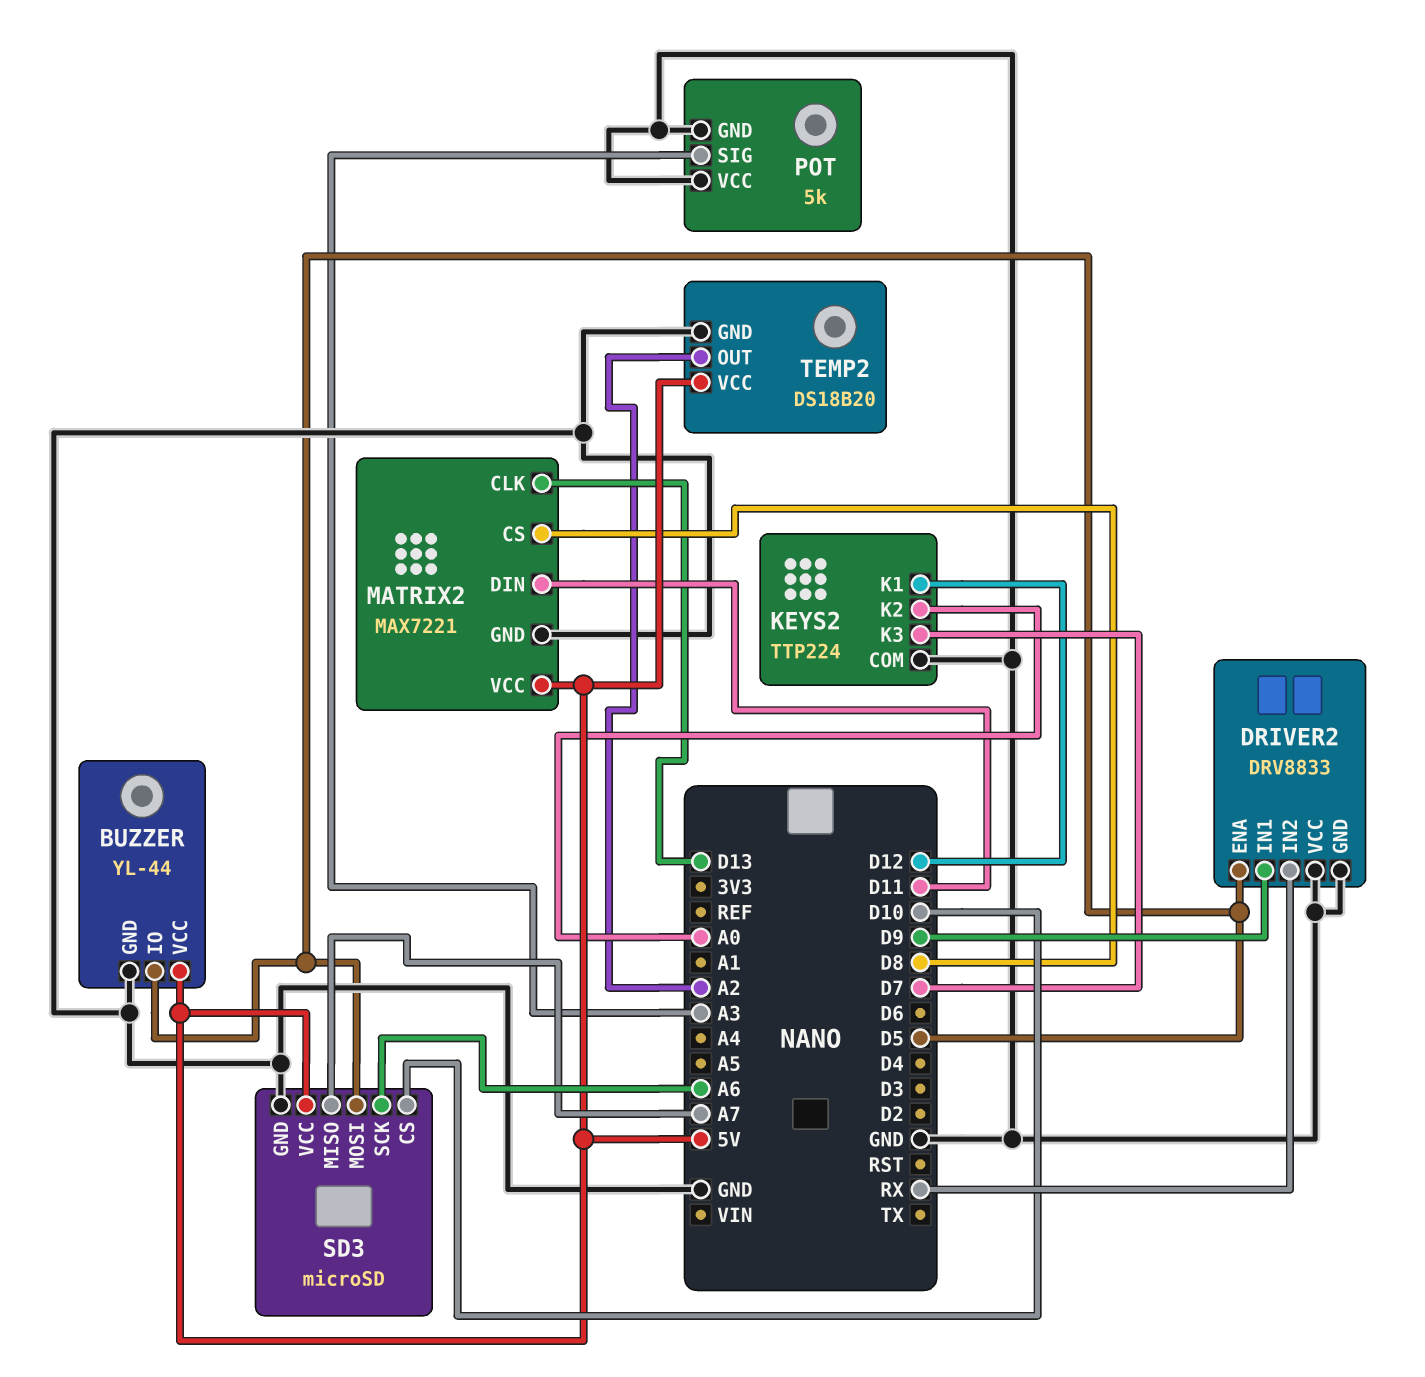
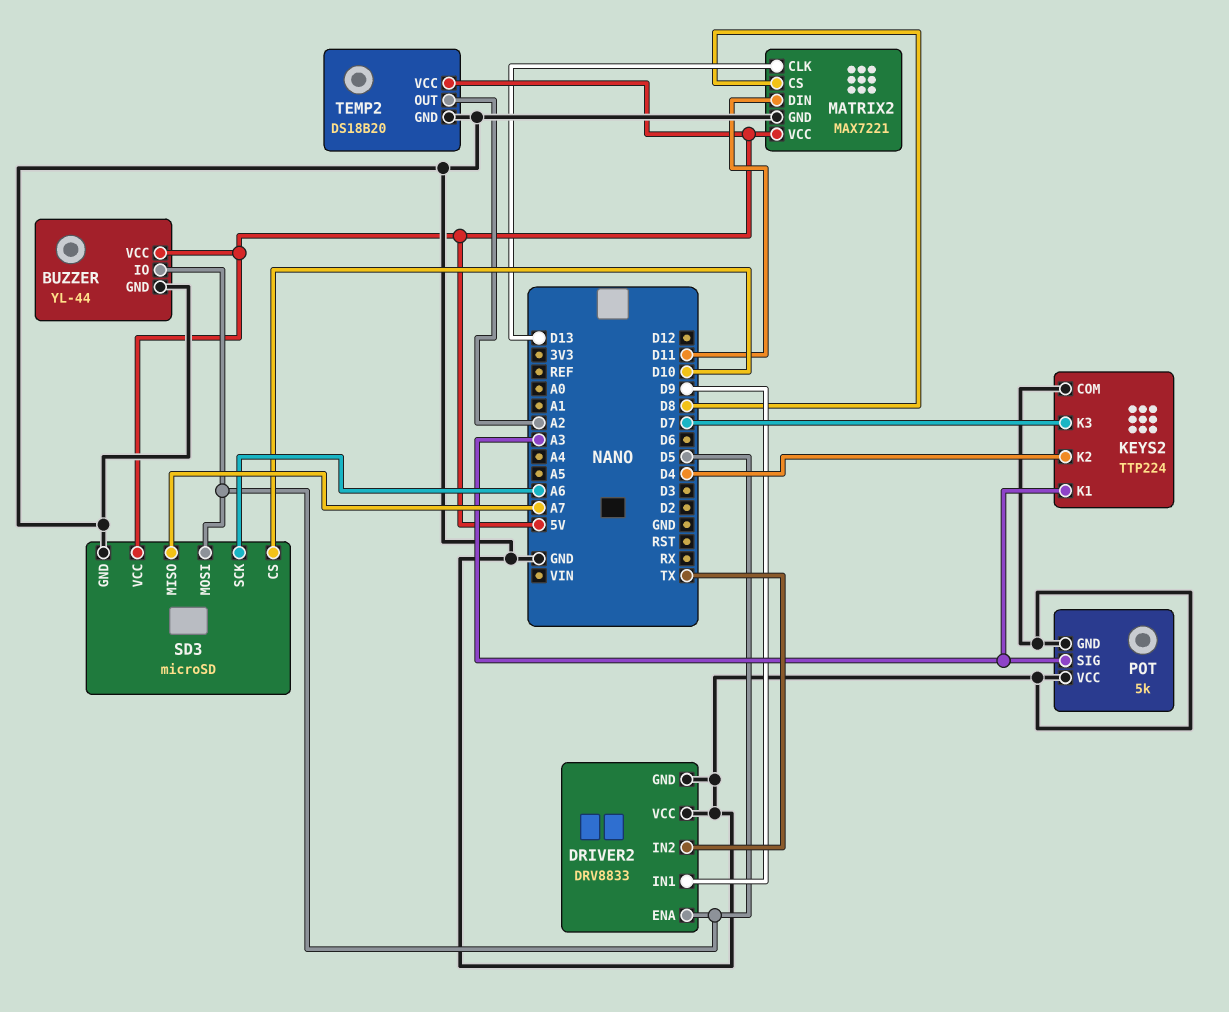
DRIVER2 pin IN2: RX -> TX
KEYS2 pin K1: D12 -> A3
KEYS2 pin K2: A0 -> D4

